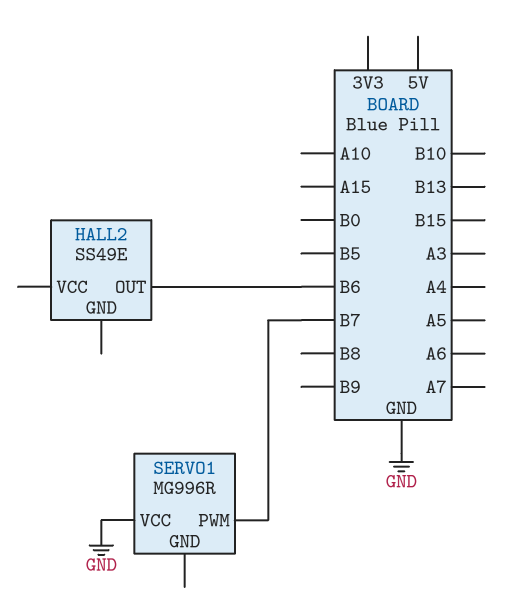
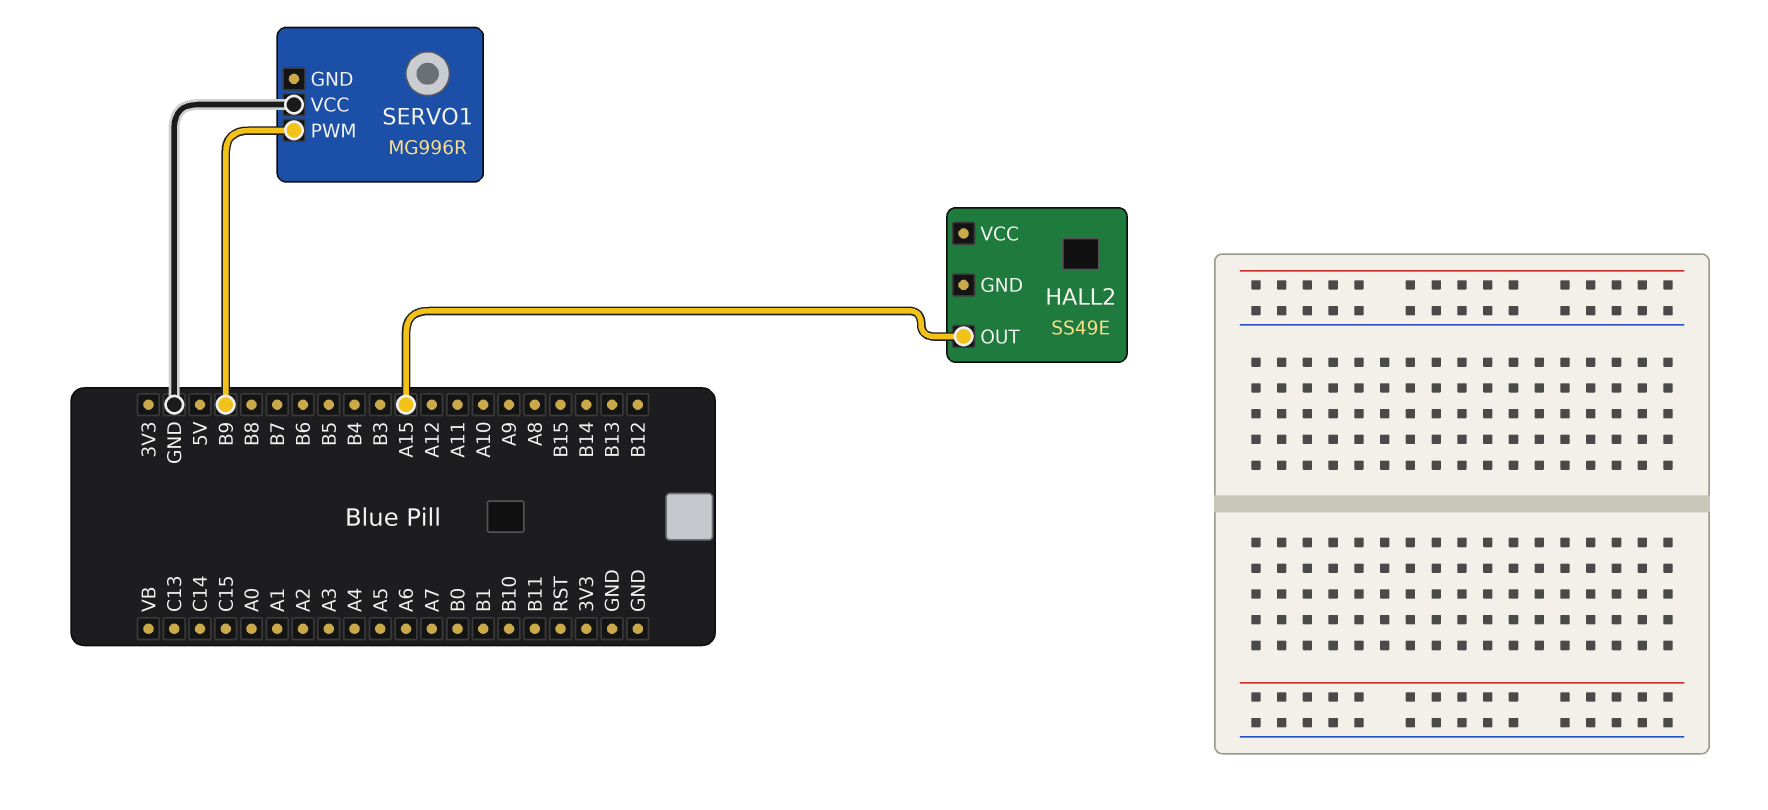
HALL2 pin OUT: B6 -> A15
SERVO1 pin PWM: B7 -> B9

